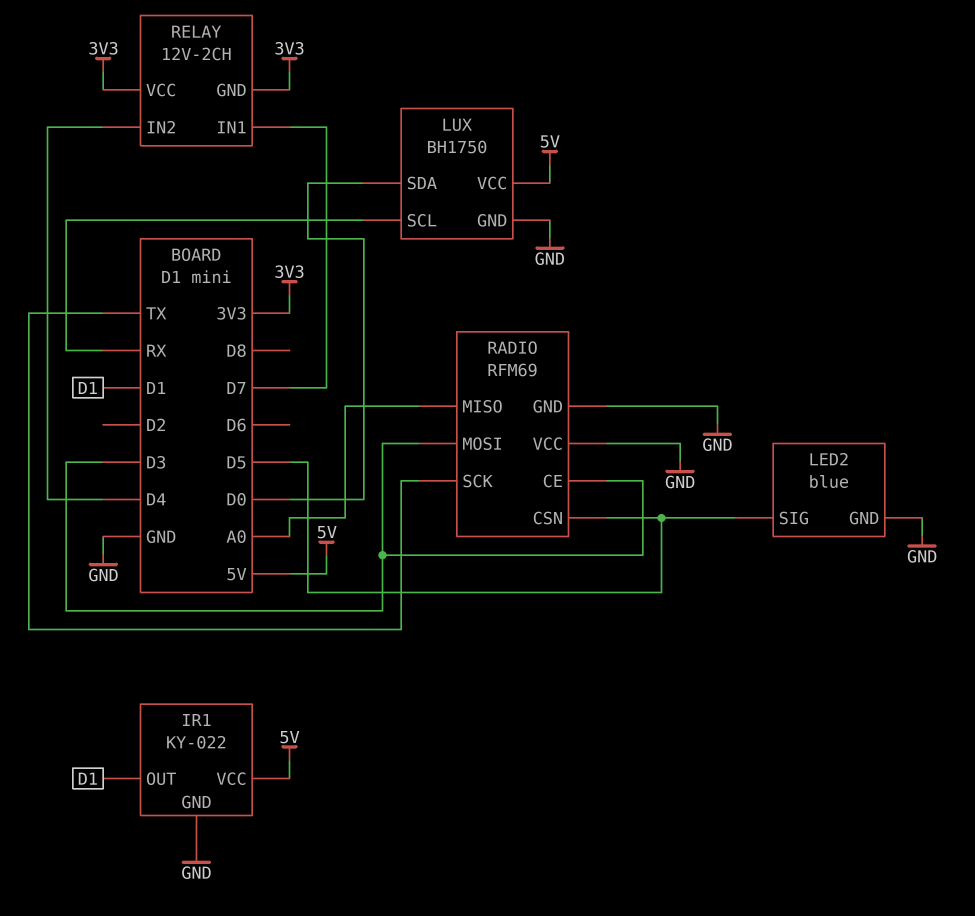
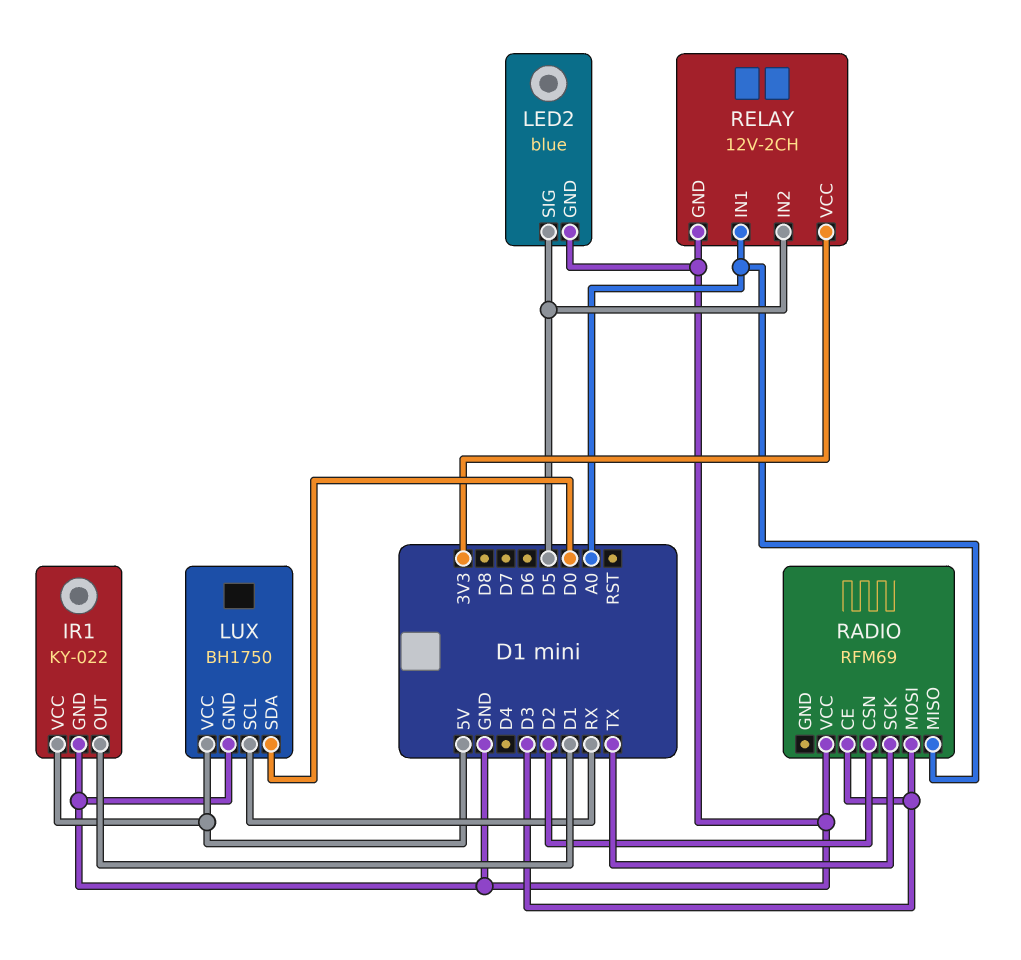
RADIO pin CSN: D5 -> D2
RADIO pin GND: GND -> none
RELAY pin GND: 3V3 -> GND
RELAY pin IN1: D7 -> A0
RELAY pin IN2: D4 -> D5

